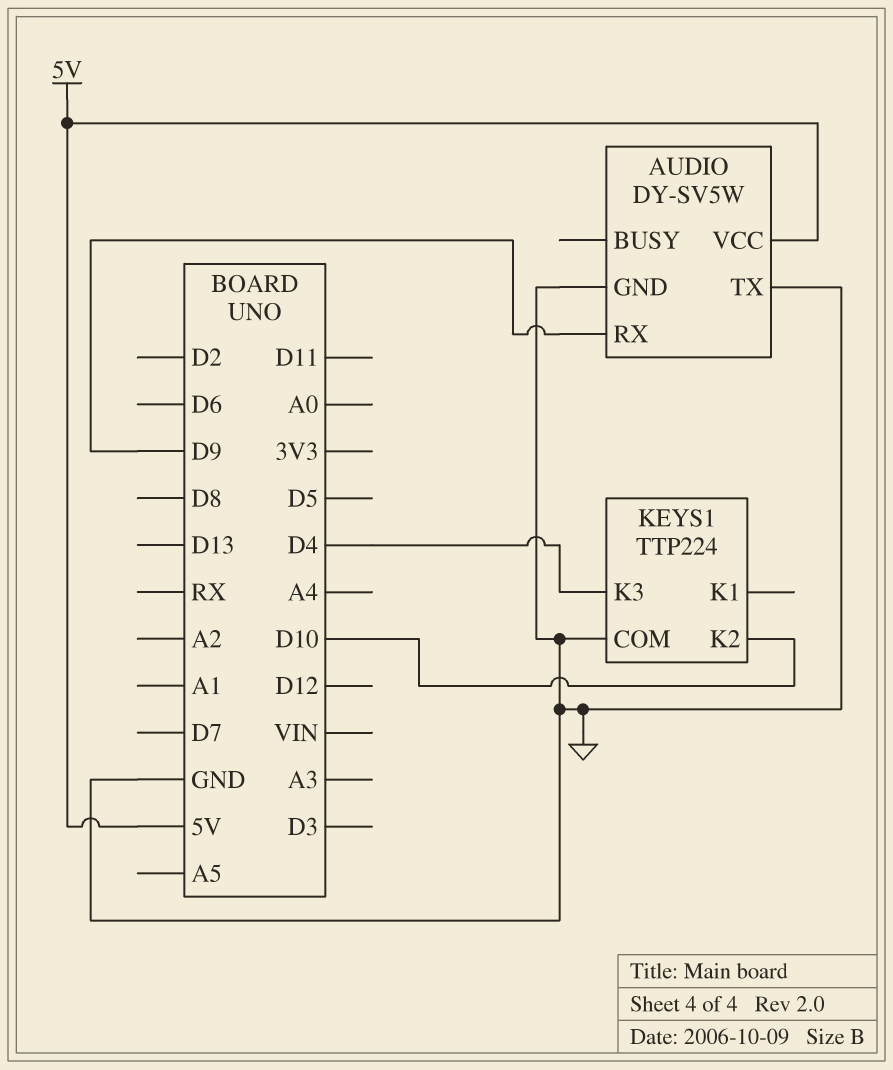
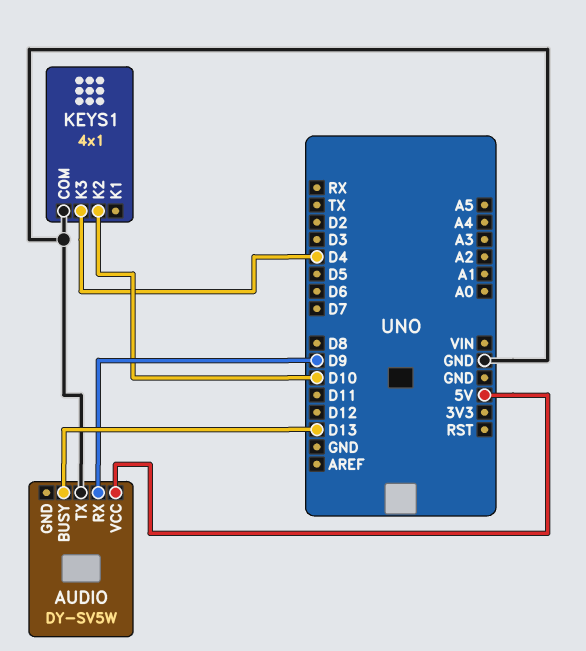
AUDIO pin BUSY: none -> D13
AUDIO pin GND: GND -> none
KEYS1: TTP224 -> 4x1

